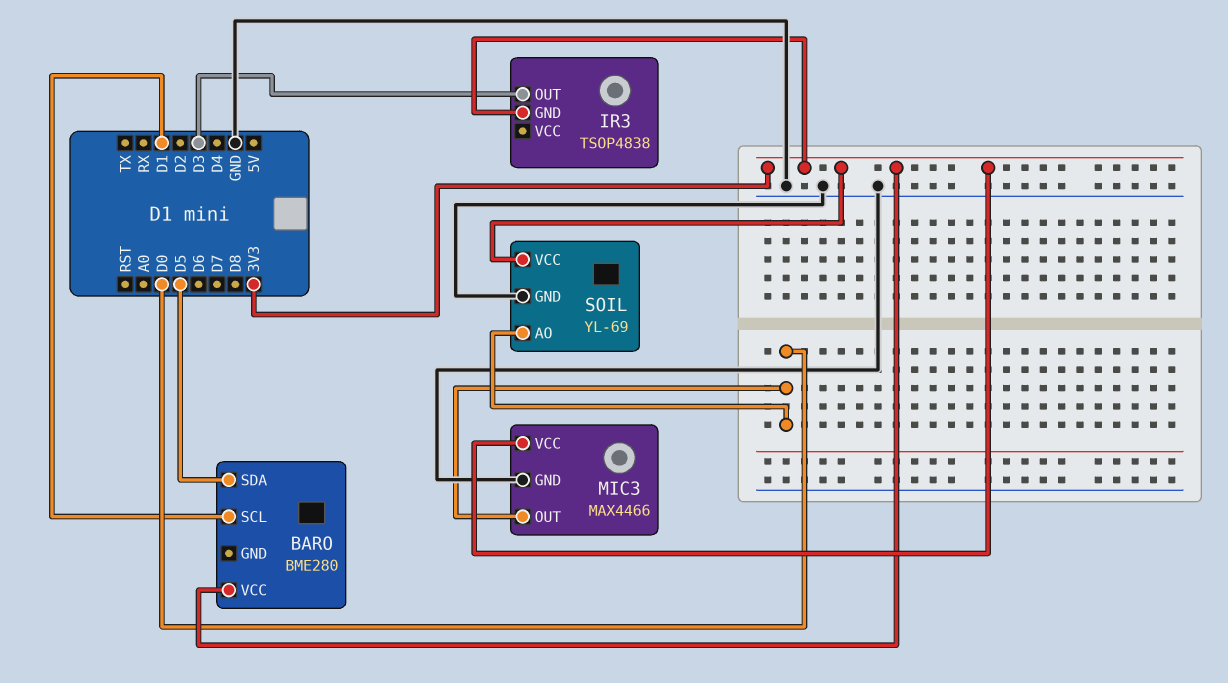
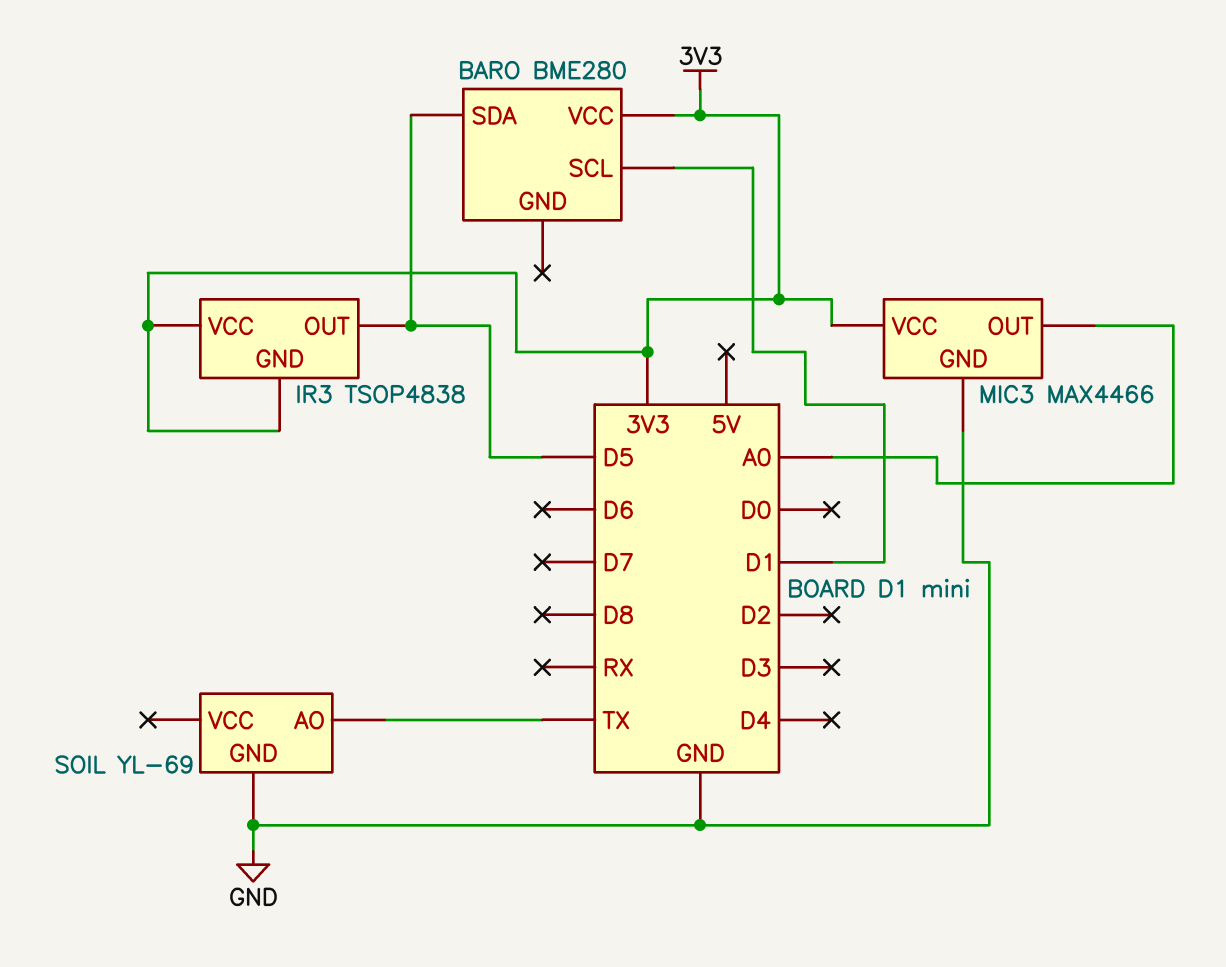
IR3 pin OUT: D3 -> D5
IR3 pin VCC: none -> 3V3
MIC3 pin OUT: D0 -> A0
SOIL pin AO: D0 -> TX
SOIL pin VCC: 3V3 -> none

